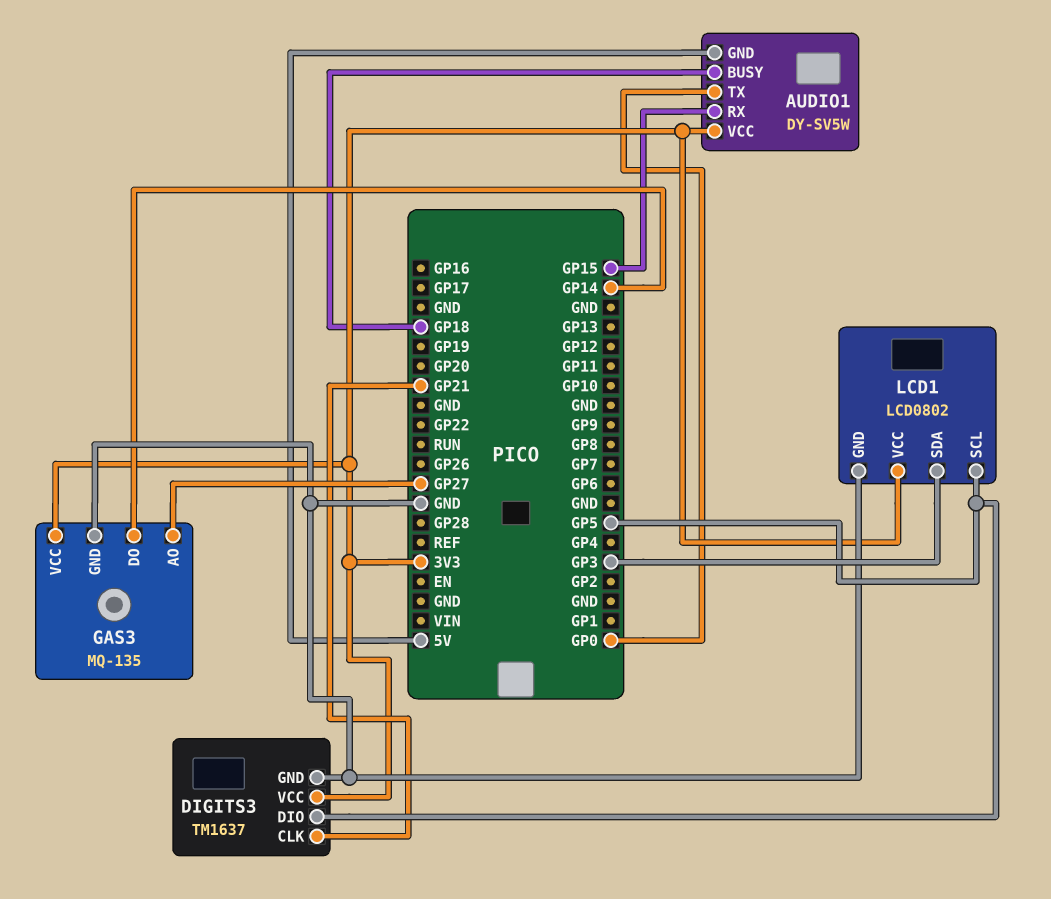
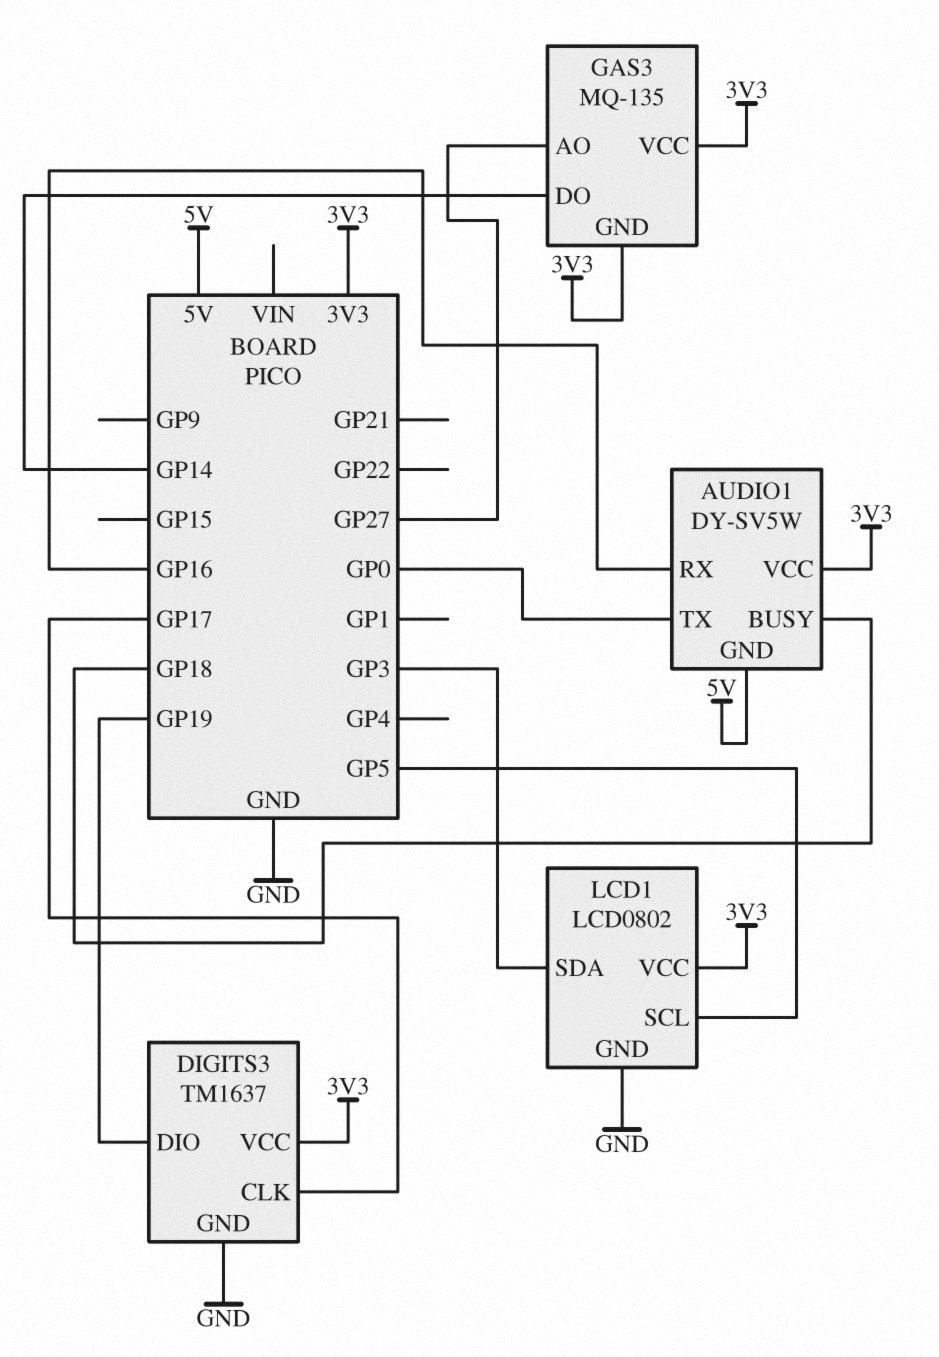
AUDIO1 pin RX: GP15 -> GP16
DIGITS3 pin CLK: GP21 -> GP17
DIGITS3 pin DIO: GP5 -> GP19
GAS3 pin GND: GND -> 3V3

